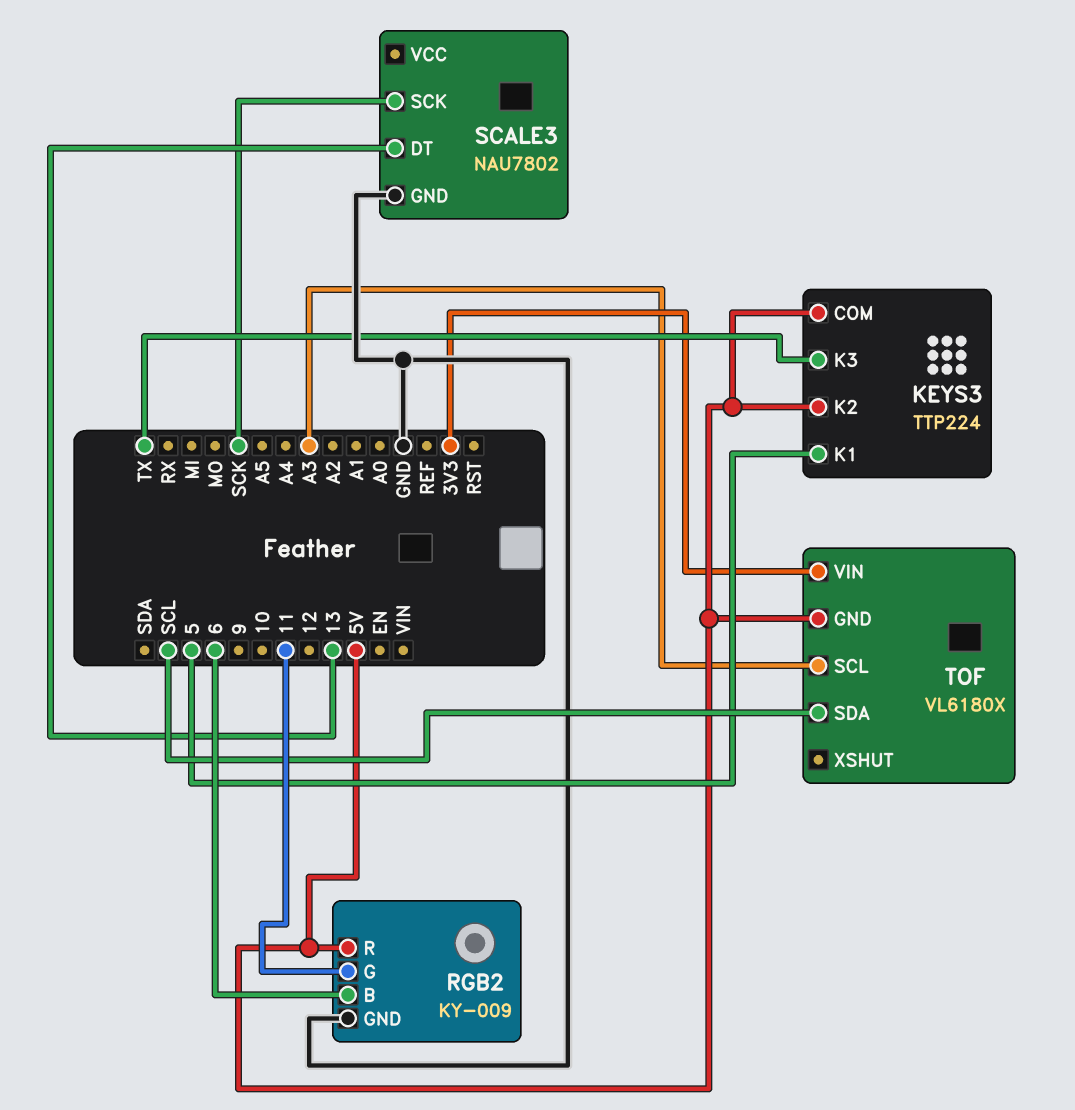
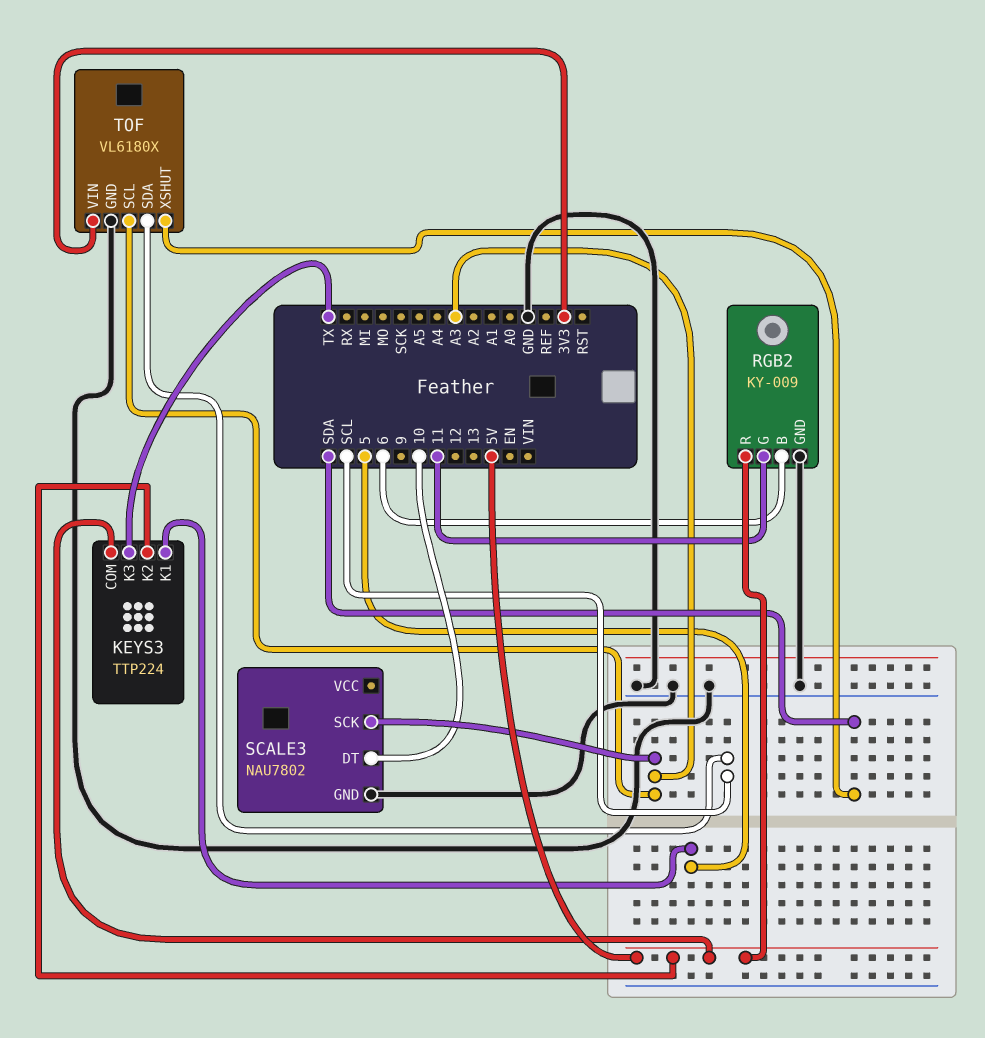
SCALE3 pin DT: 13 -> 10
SCALE3 pin SCK: SCK -> A3
TOF pin GND: 5V -> GND
TOF pin XSHUT: none -> SDA

